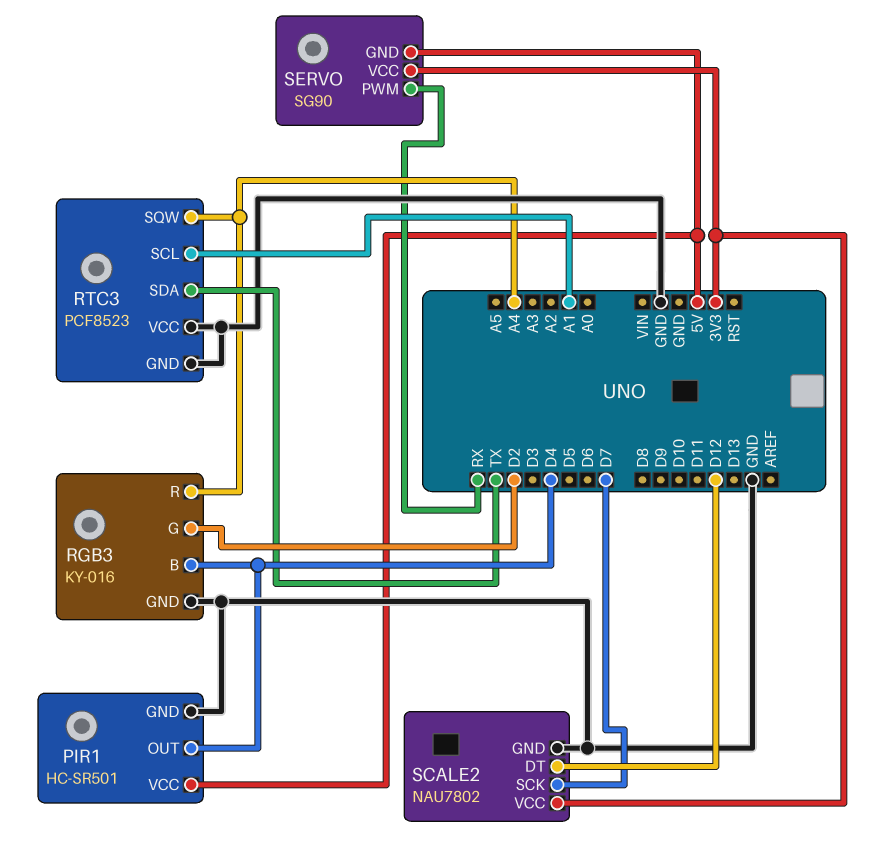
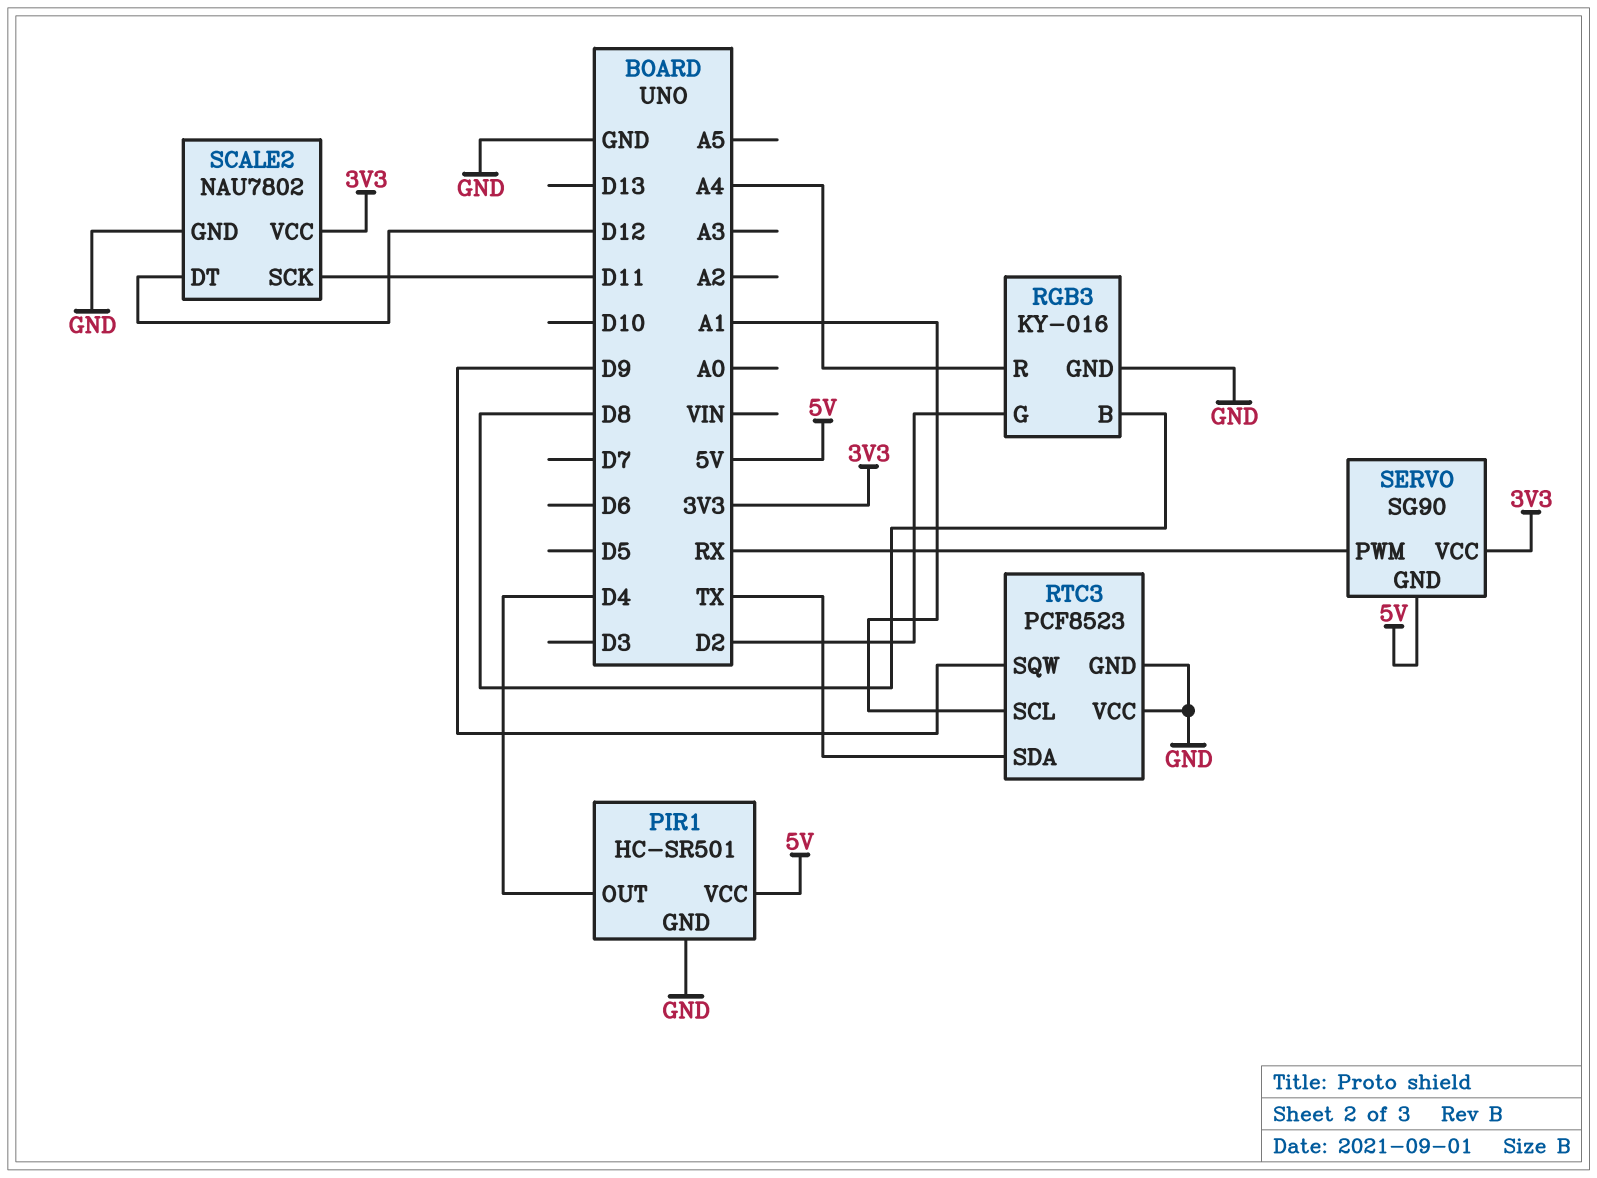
RGB3 pin B: D4 -> D8
RTC3 pin SQW: A4 -> D9
SCALE2 pin SCK: D7 -> D11

